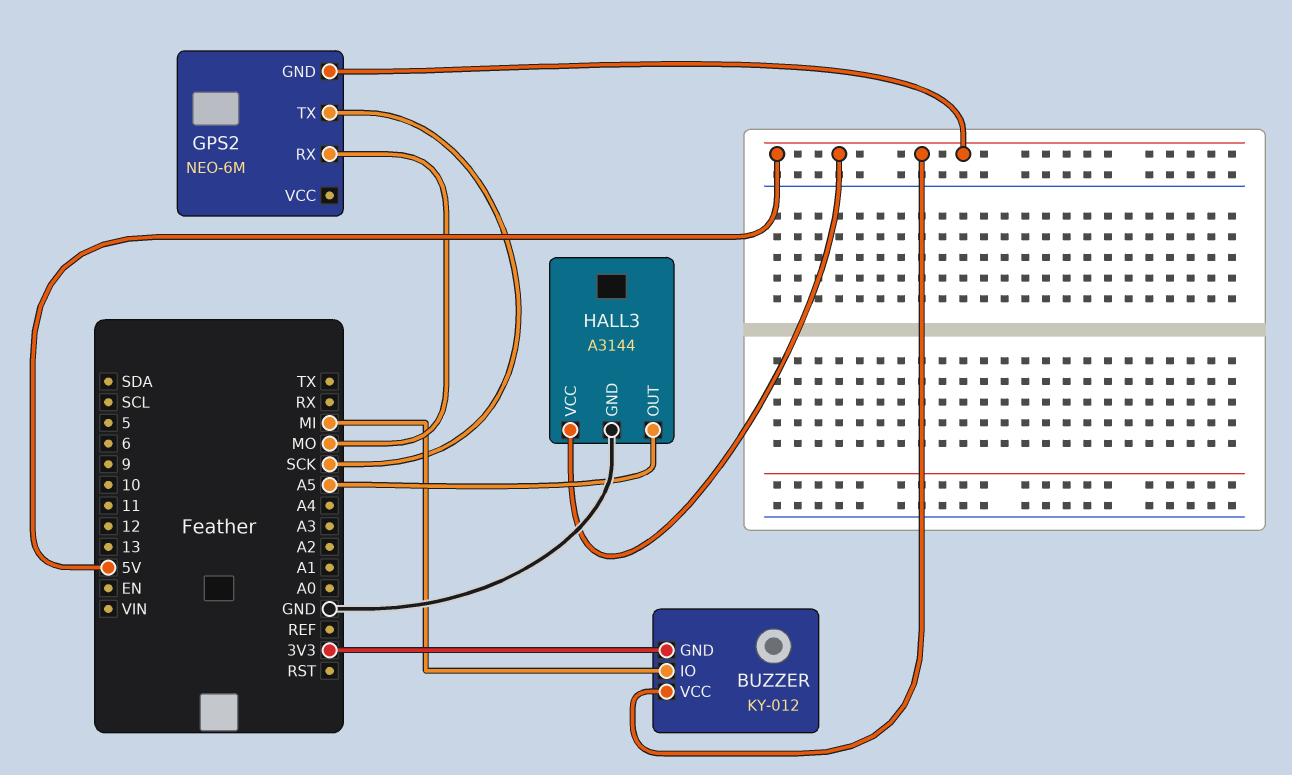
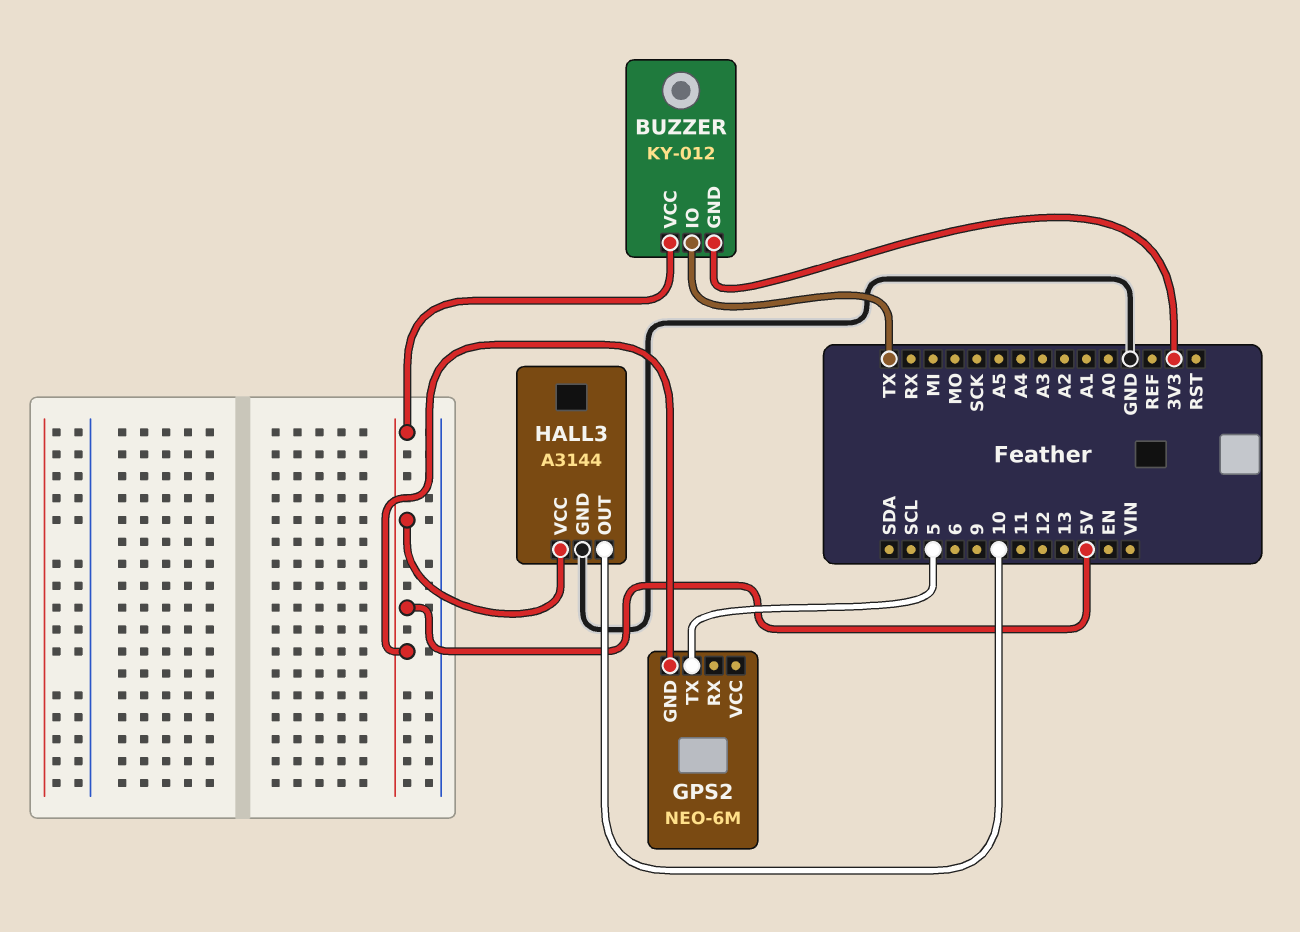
BUZZER pin IO: MI -> TX
GPS2 pin RX: MO -> none
GPS2 pin TX: SCK -> 5
HALL3 pin OUT: A5 -> 10

